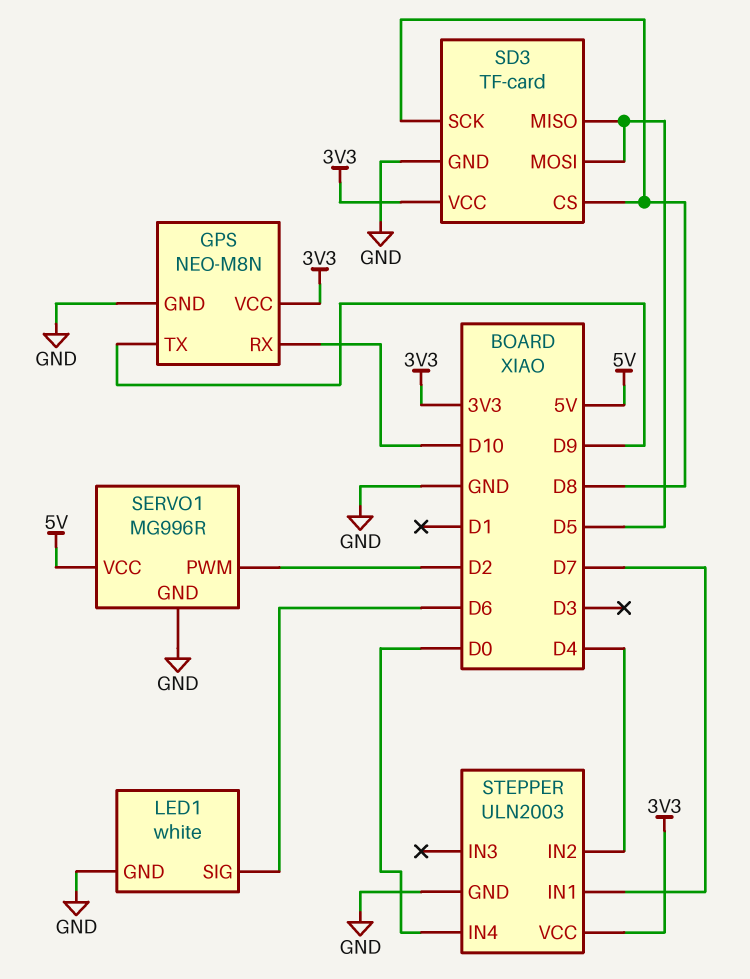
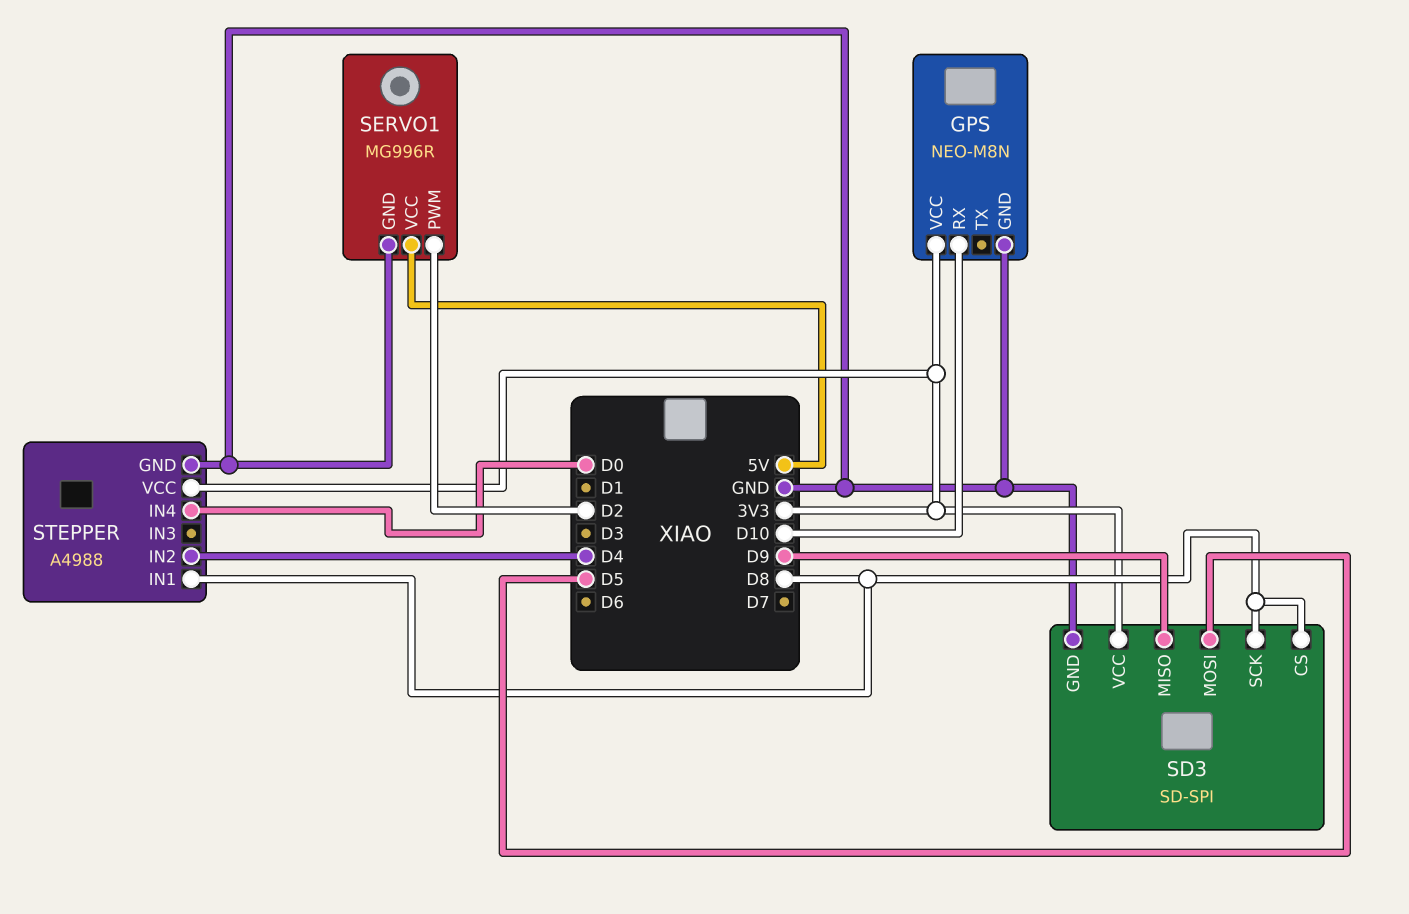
GPS pin TX: D9 -> none
LED1: white -> none
LED1 pin GND: GND -> none
LED1 pin SIG: D6 -> none
SD3: TF-card -> SD-SPI
SD3 pin MISO: D5 -> D9
STEPPER: ULN2003 -> A4988
STEPPER pin IN1: D7 -> D8

